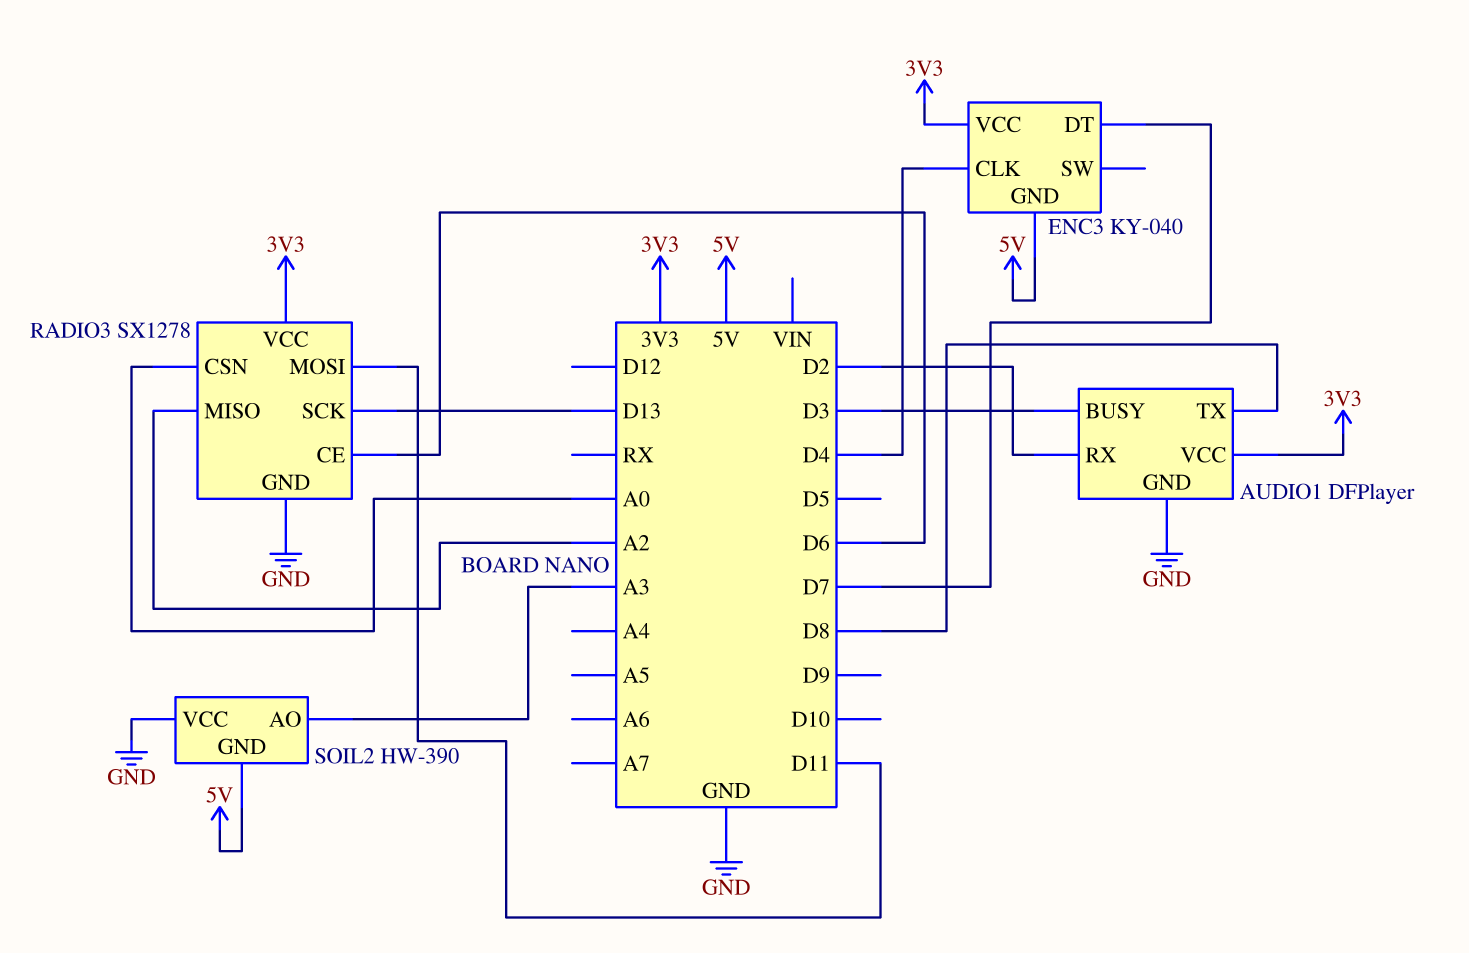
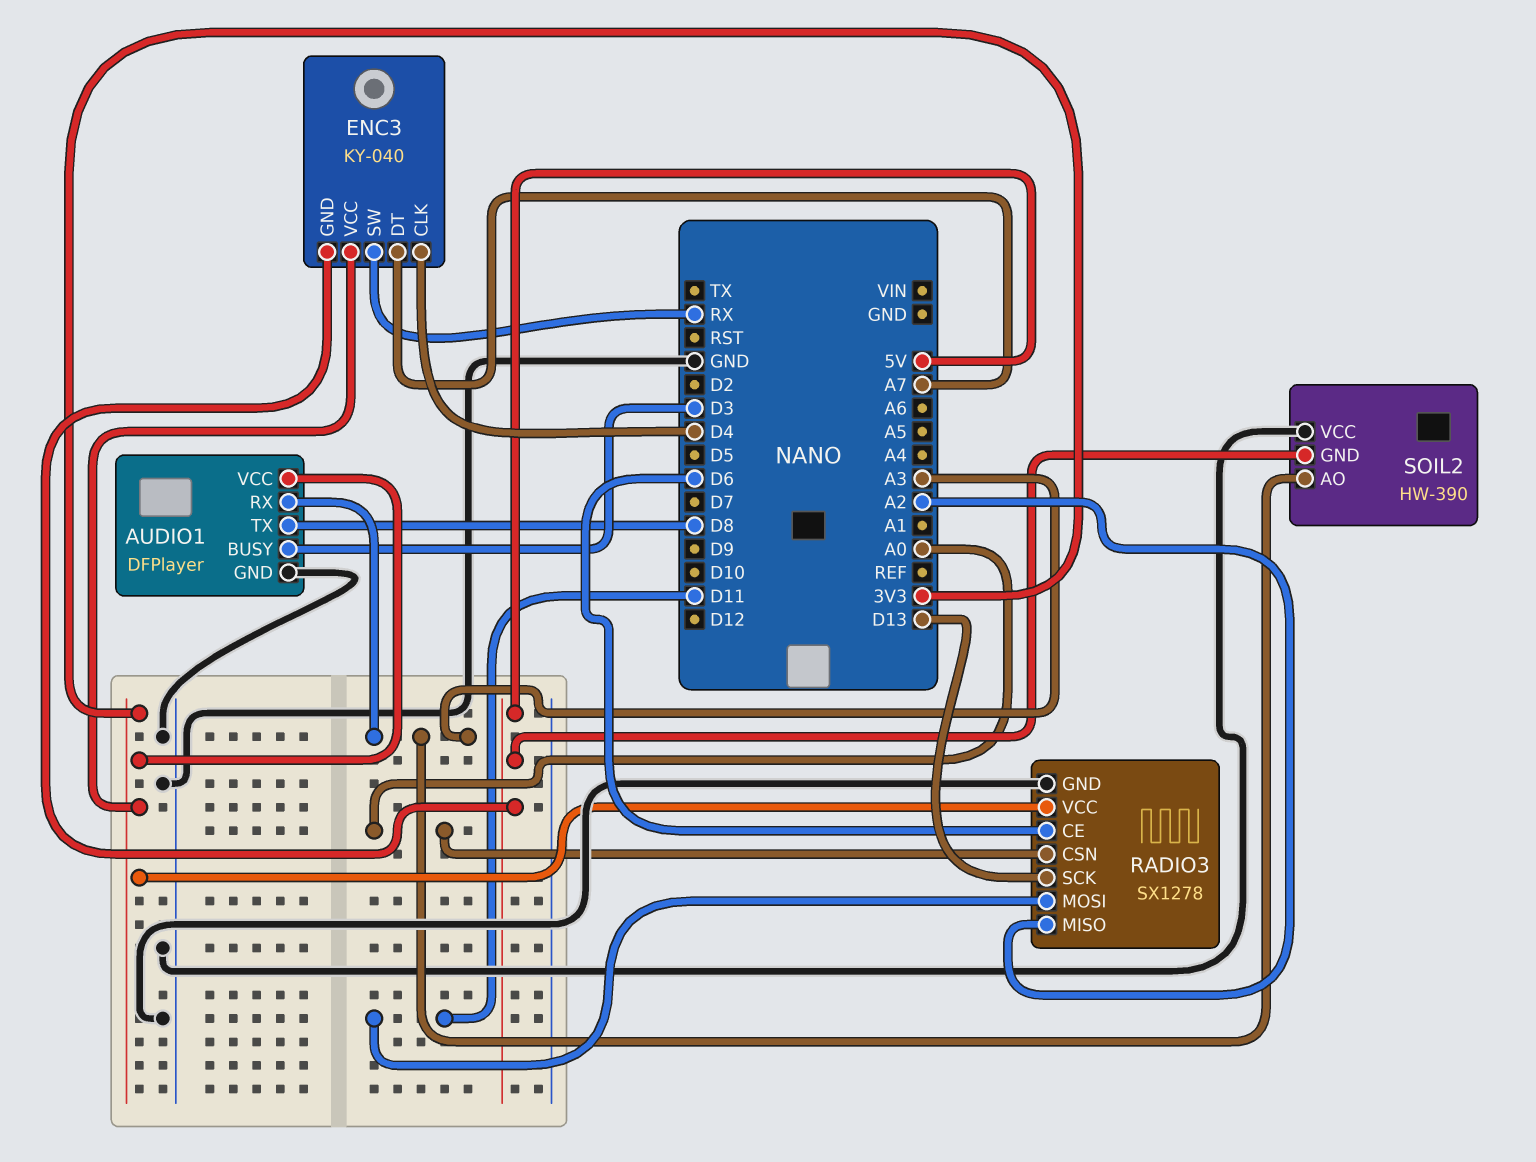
AUDIO1 pin RX: D2 -> A3
ENC3 pin DT: D7 -> A7
ENC3 pin SW: none -> RX

